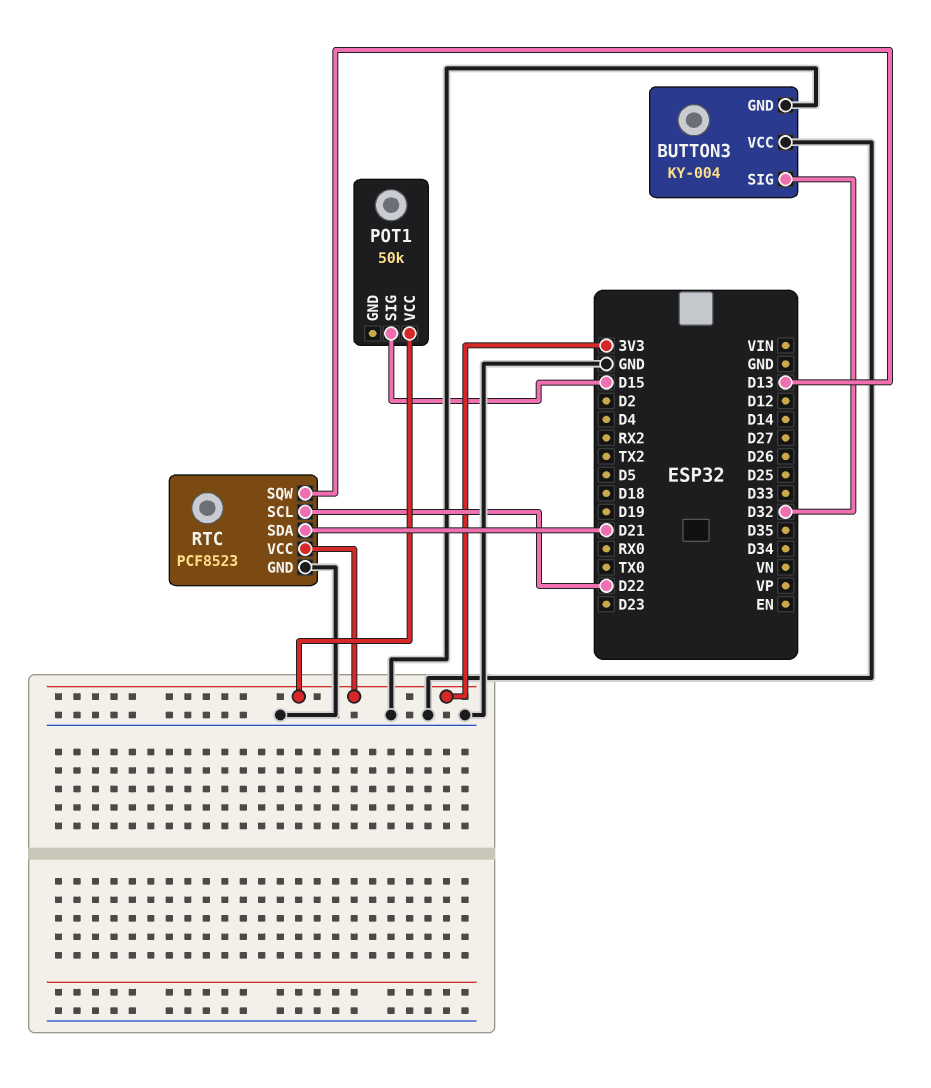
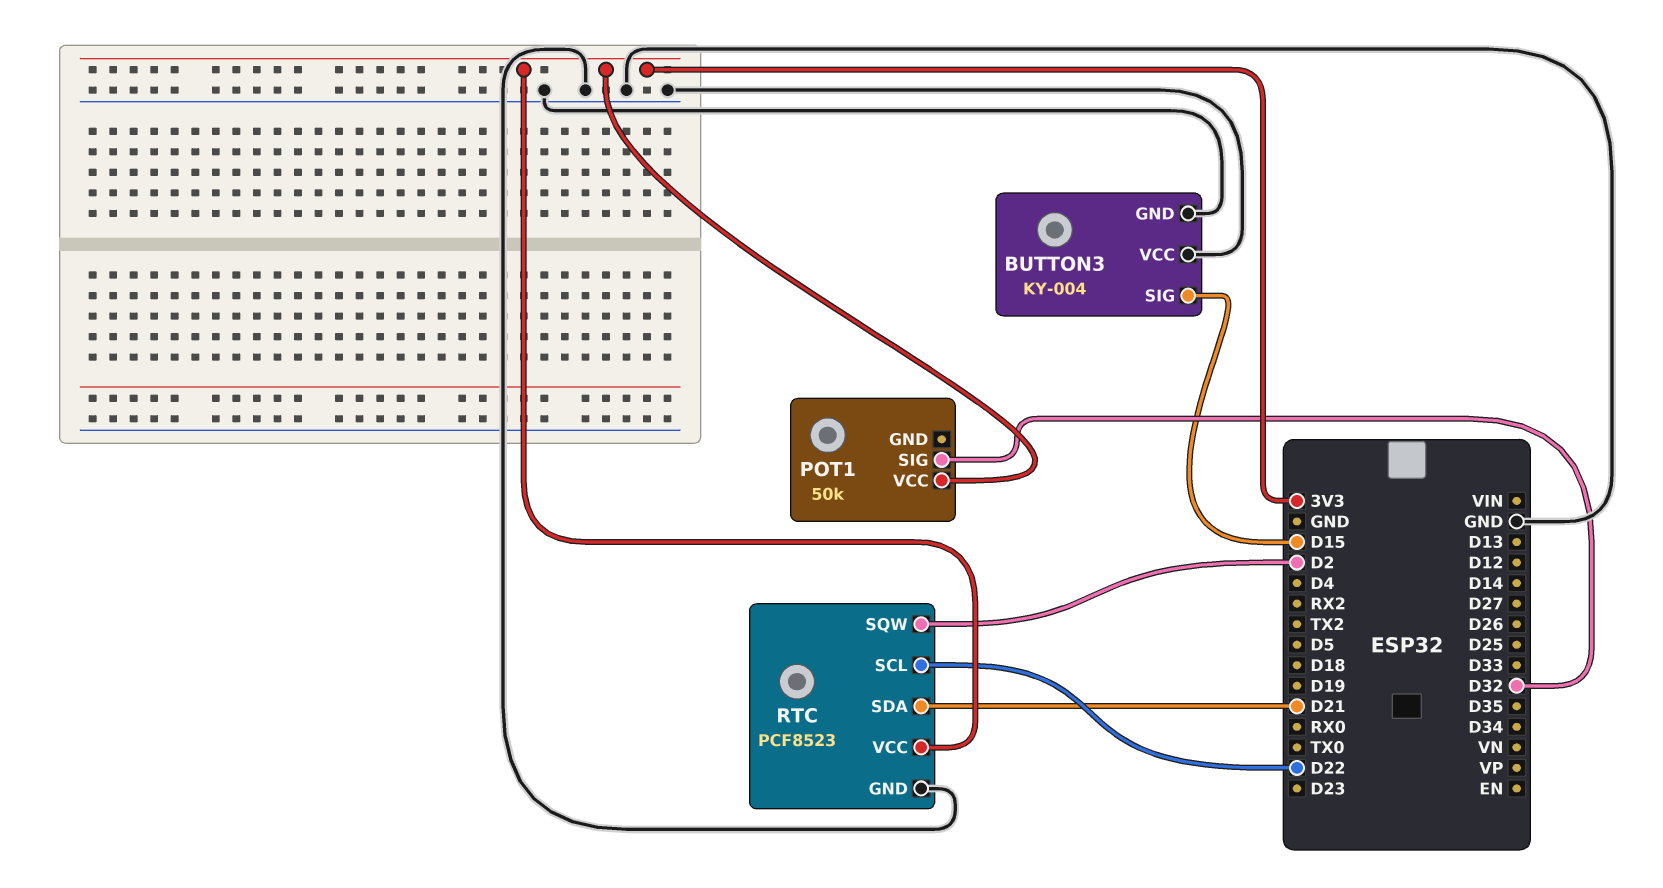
BUTTON3 pin SIG: D32 -> D15
POT1 pin SIG: D15 -> D32
RTC pin SQW: D13 -> D2

